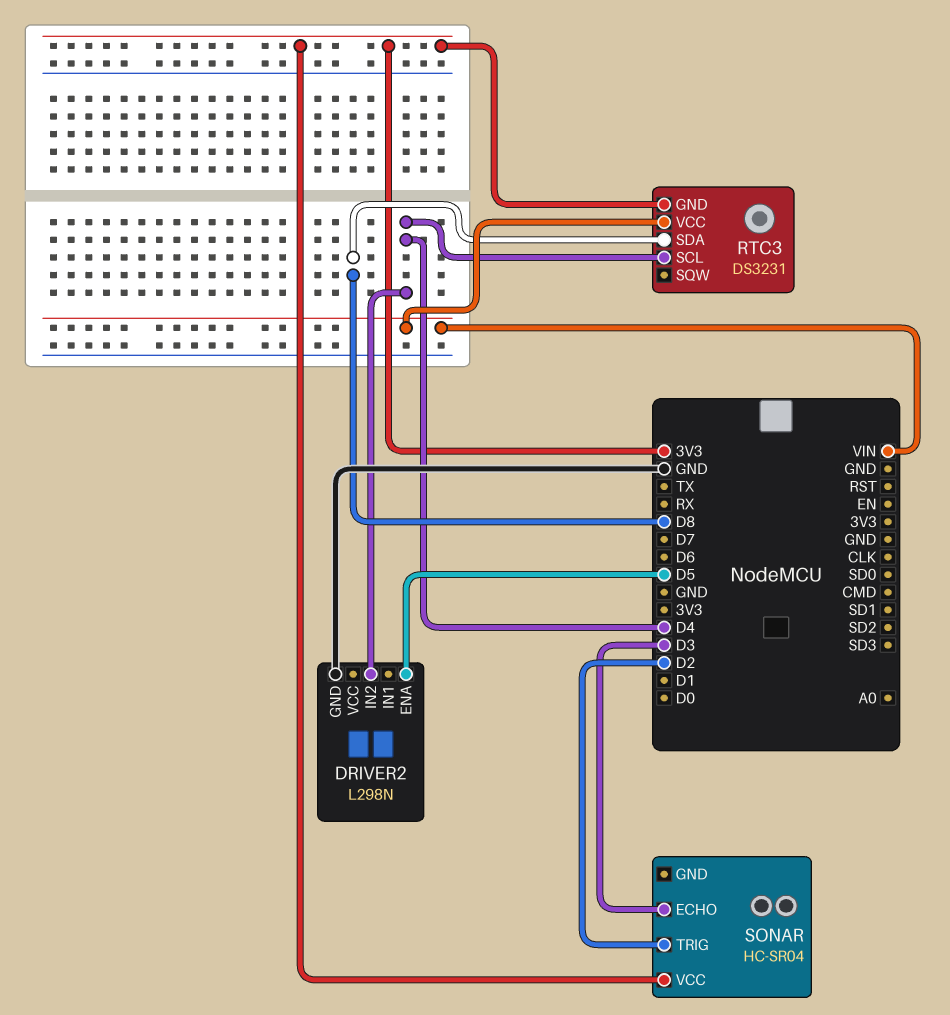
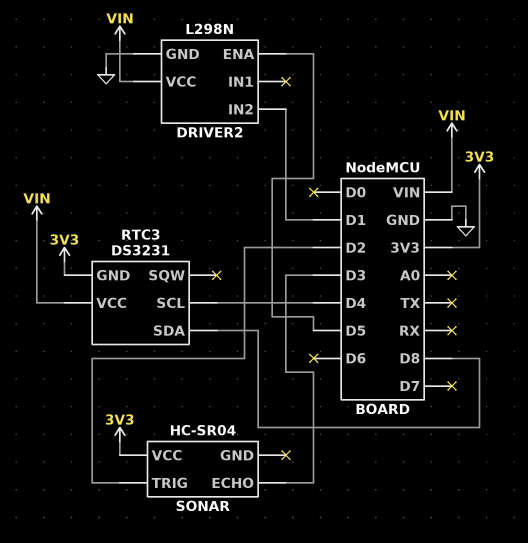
DRIVER2 pin IN2: D4 -> D1
DRIVER2 pin VCC: none -> VIN

